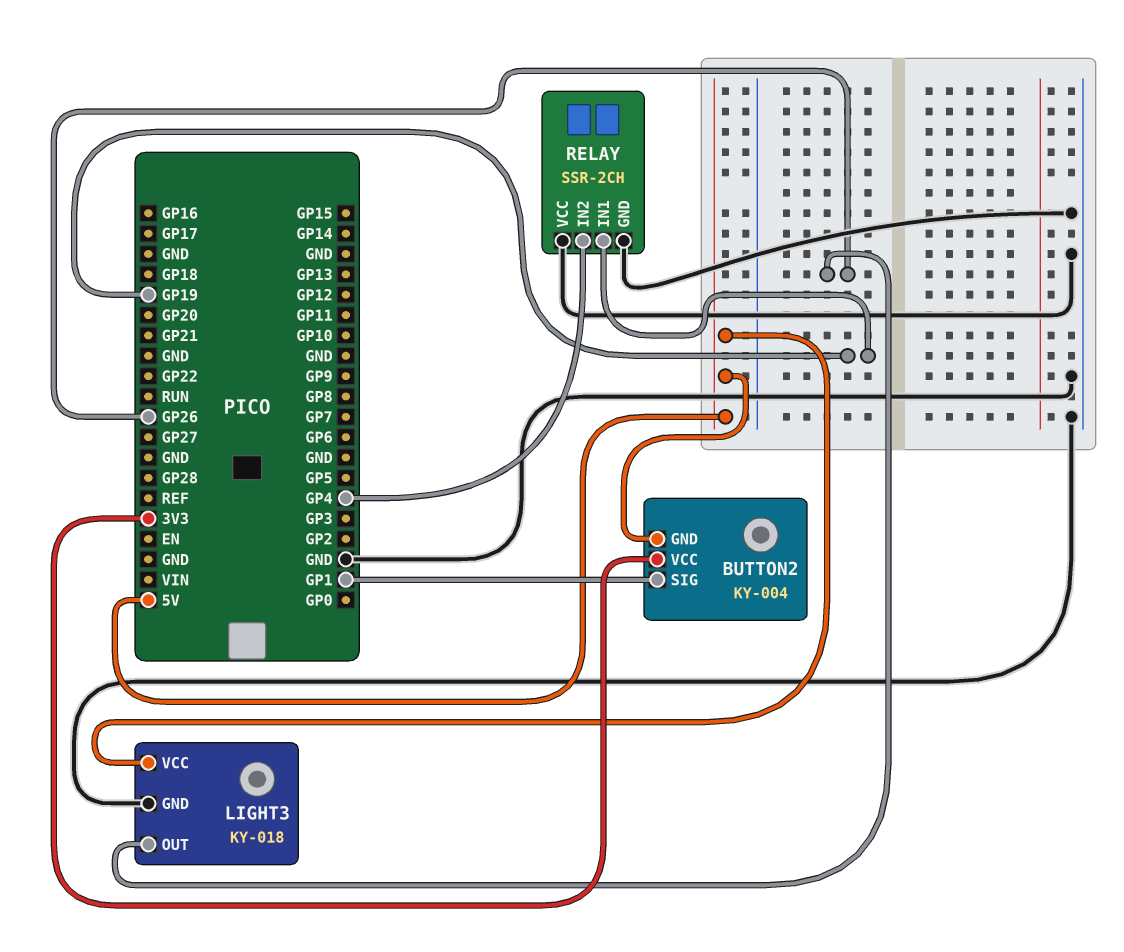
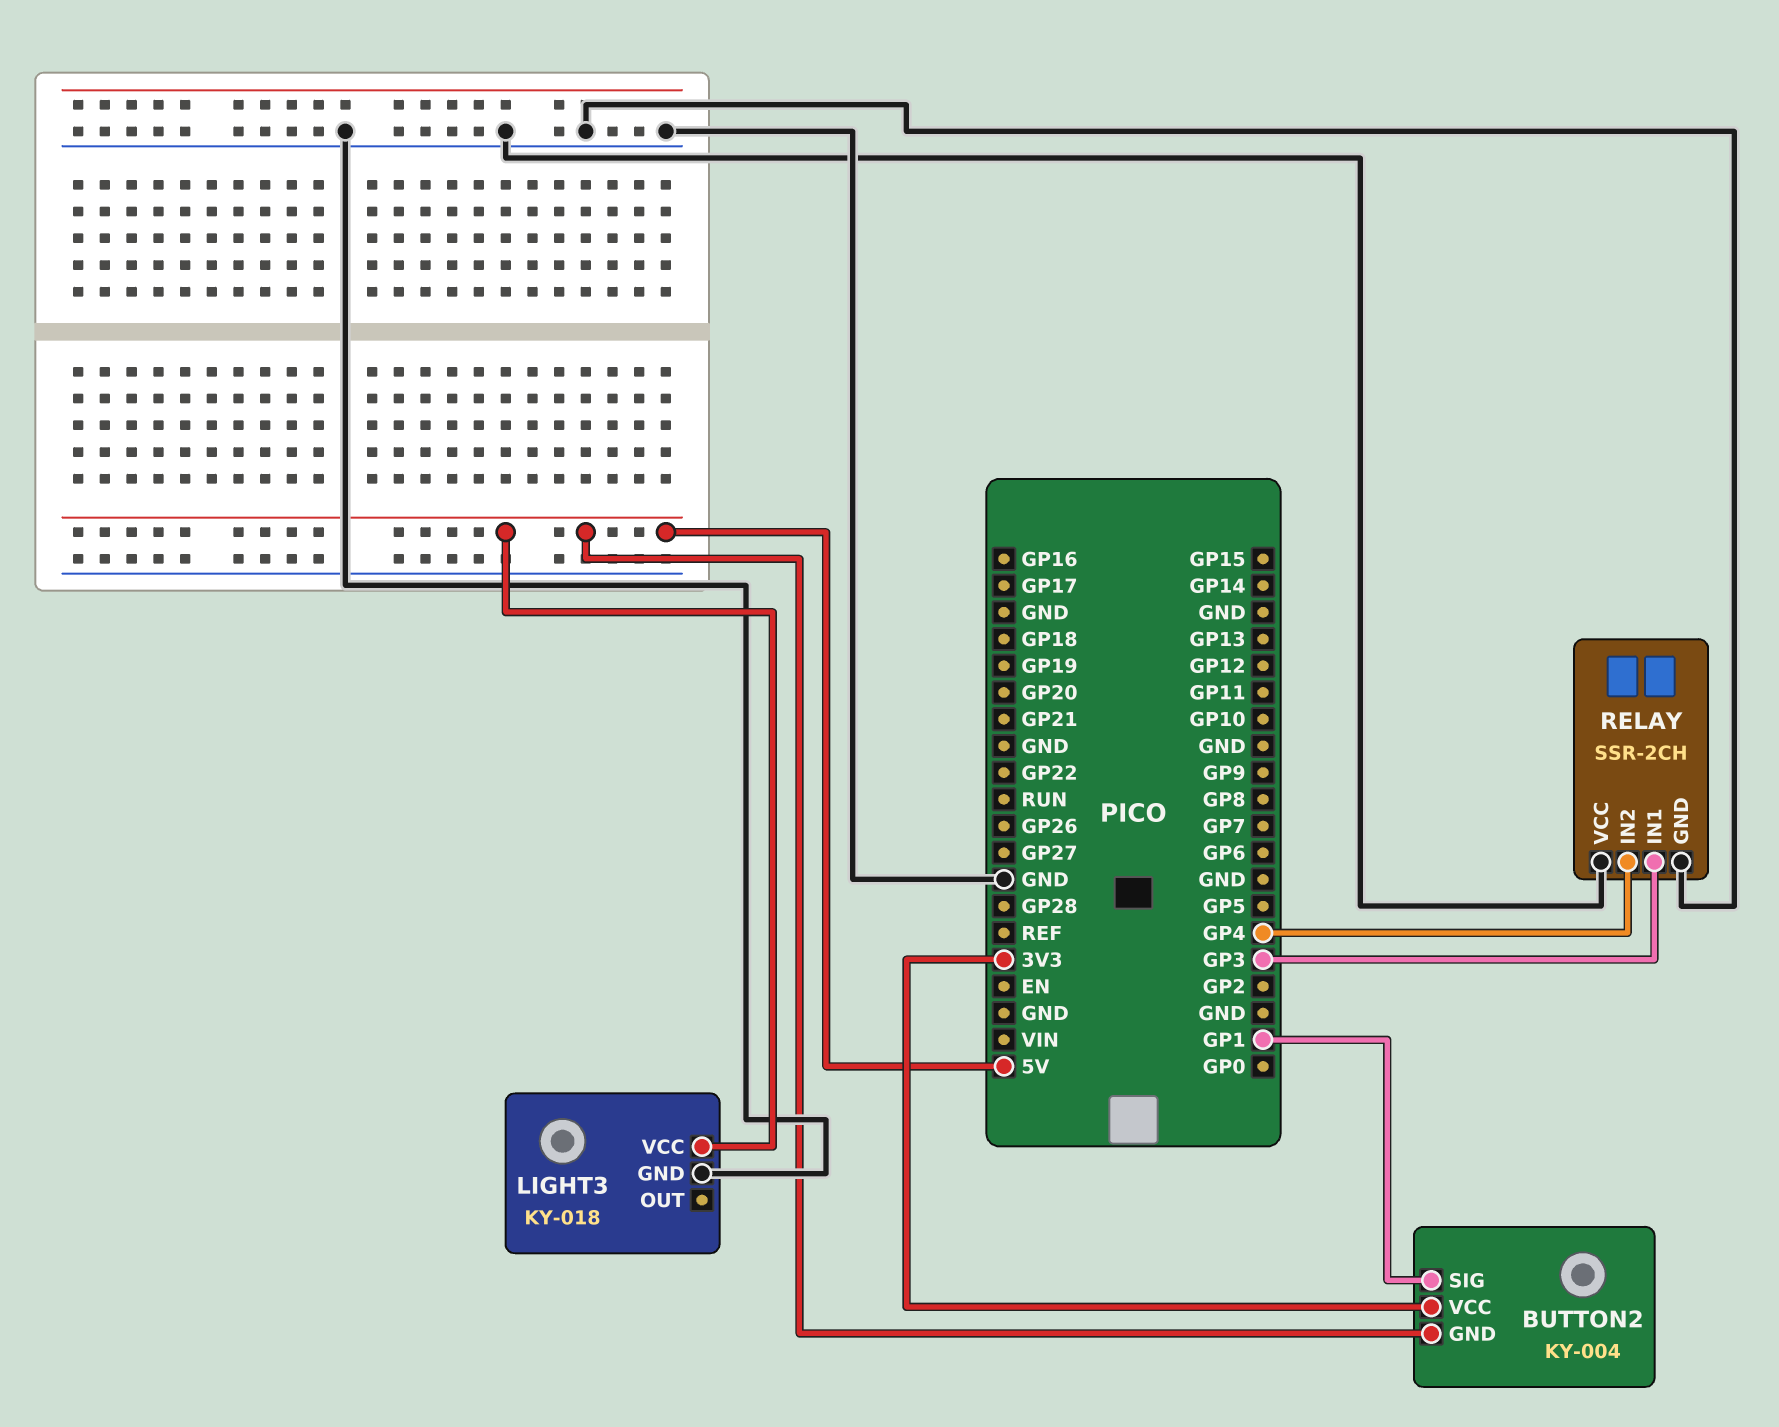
LIGHT3 pin OUT: GP26 -> none
RELAY pin IN1: GP19 -> GP3

